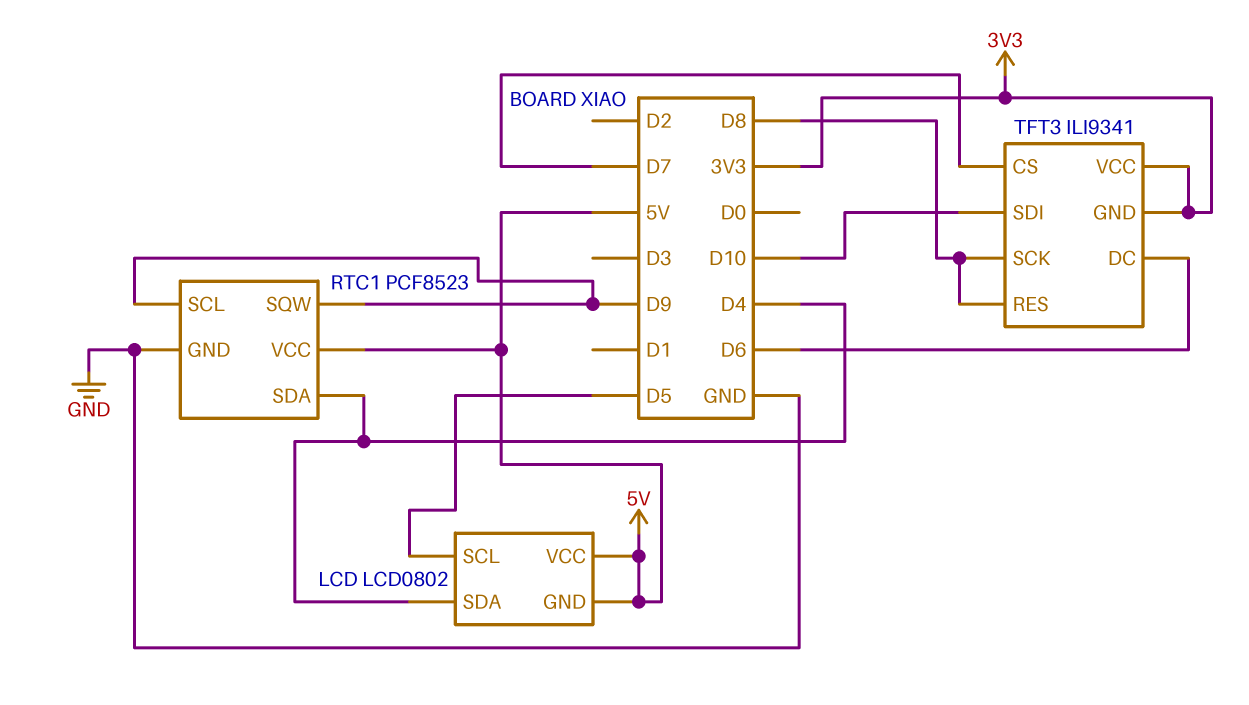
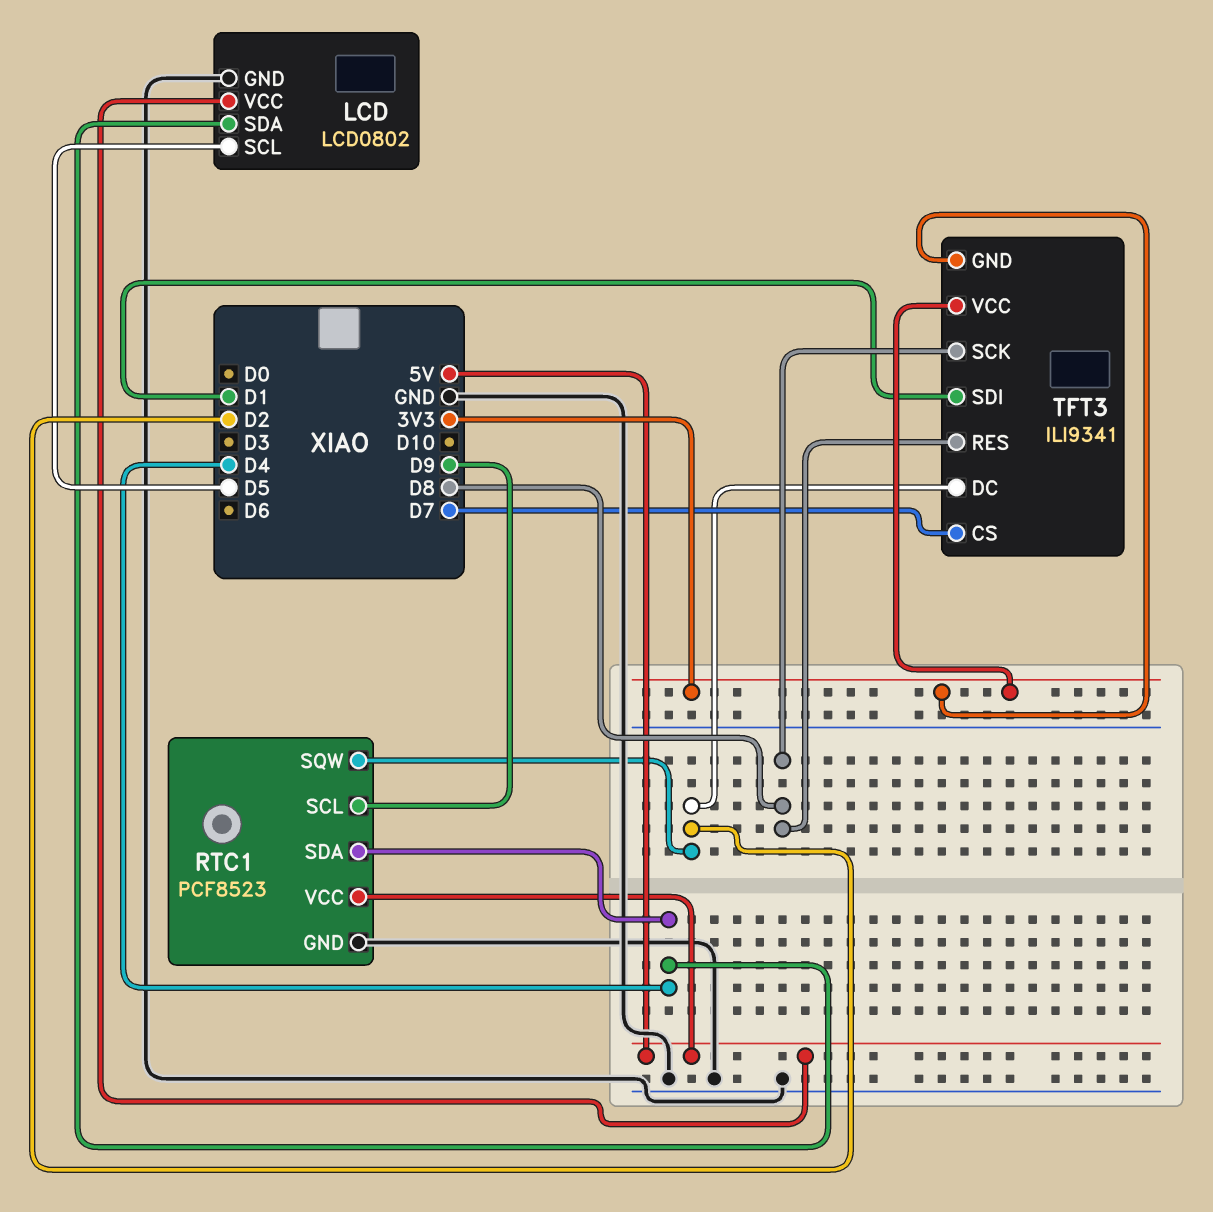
LCD pin GND: 5V -> GND
RTC1 pin SQW: D9 -> D2
TFT3 pin DC: D6 -> D2
TFT3 pin SDI: D10 -> D1

